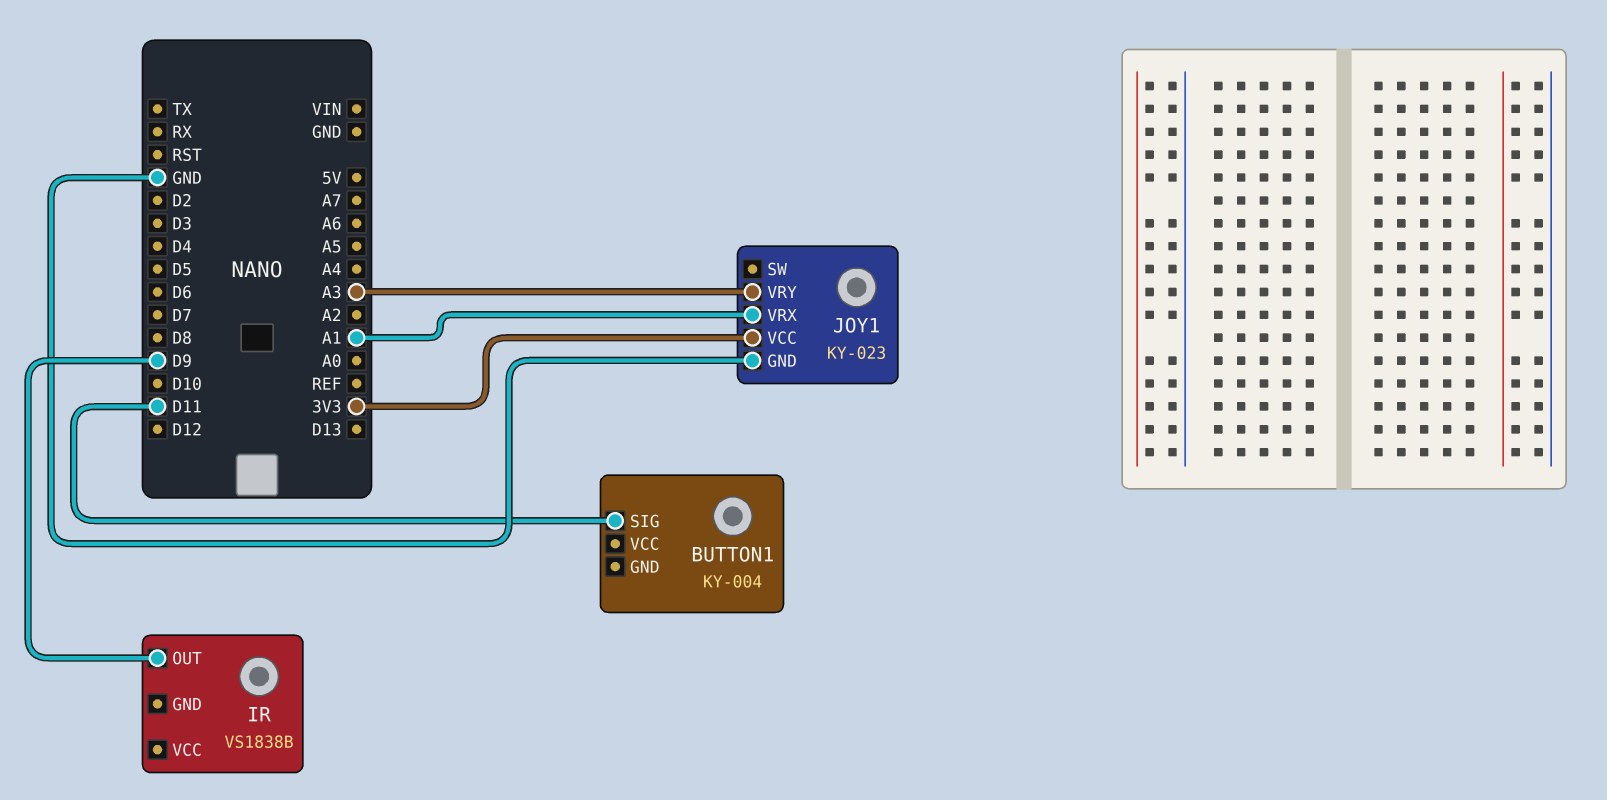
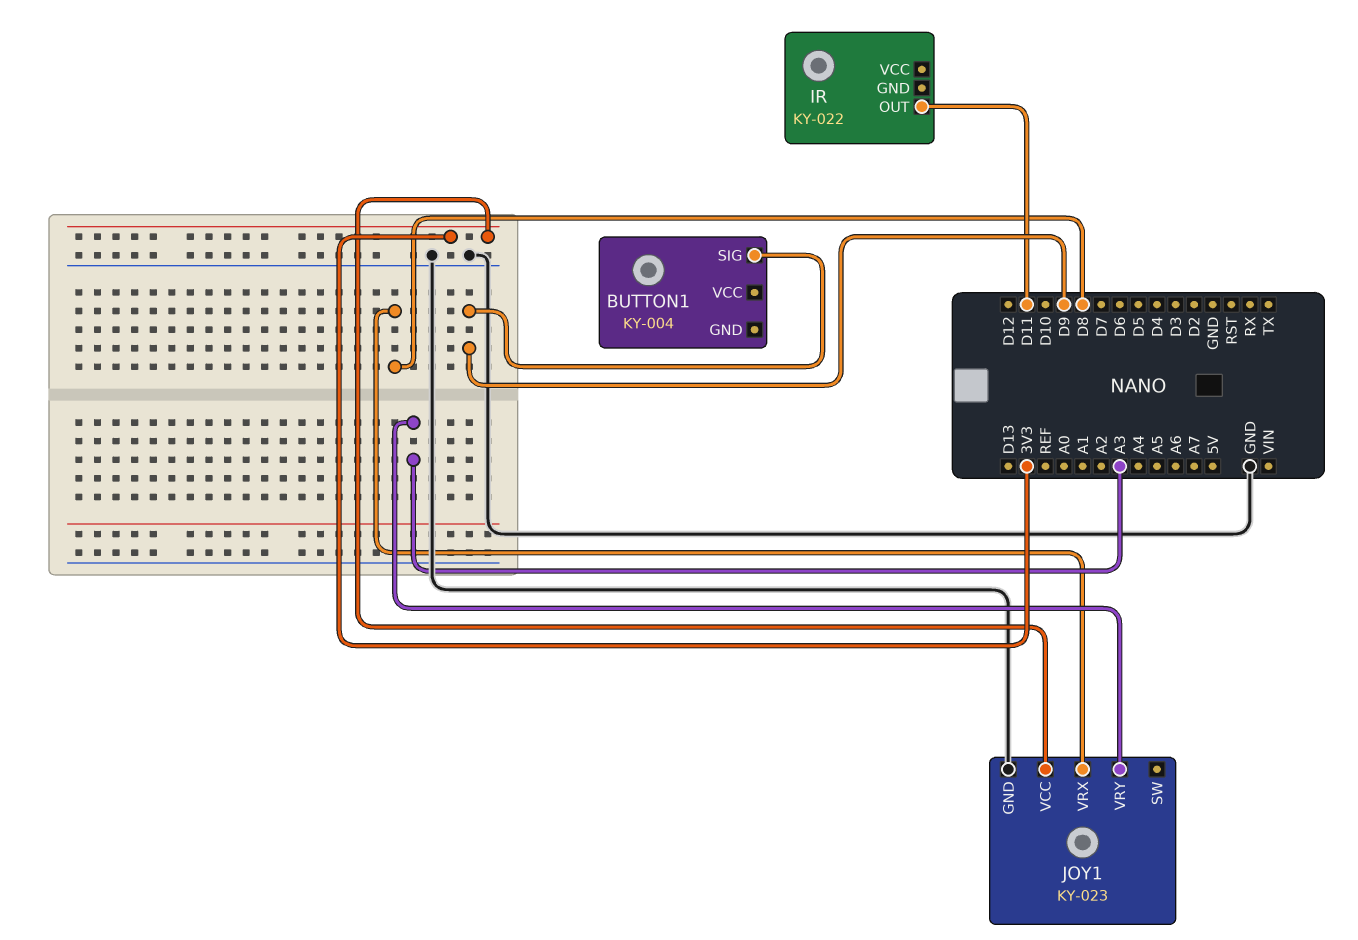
BUTTON1 pin SIG: D11 -> D9
IR: VS1838B -> KY-022
IR pin OUT: D9 -> D11
JOY1 pin VRX: A1 -> D8

